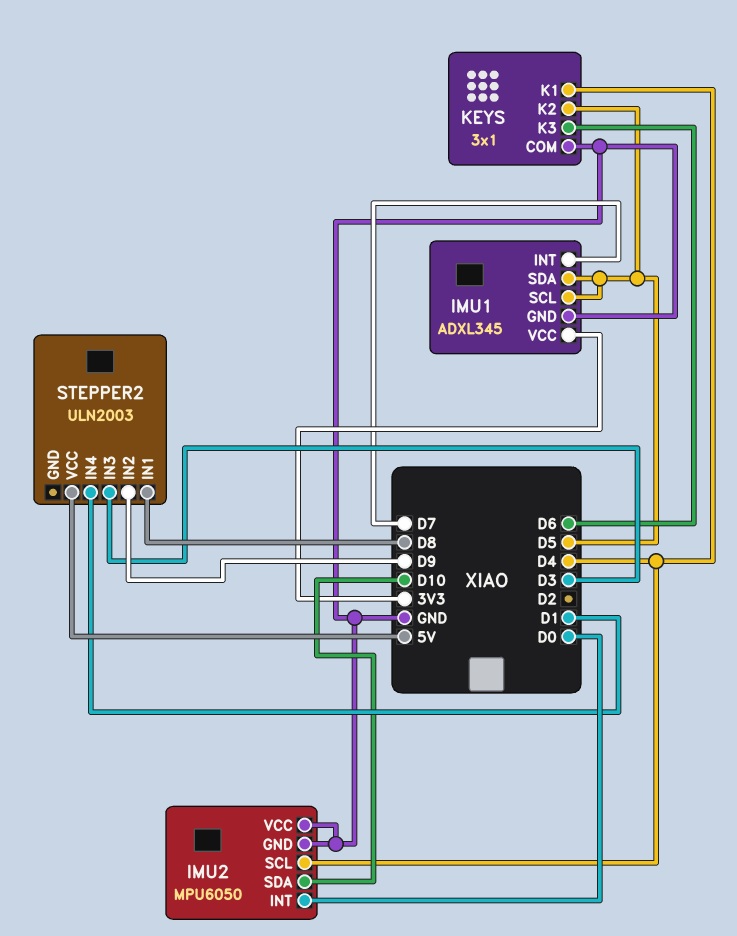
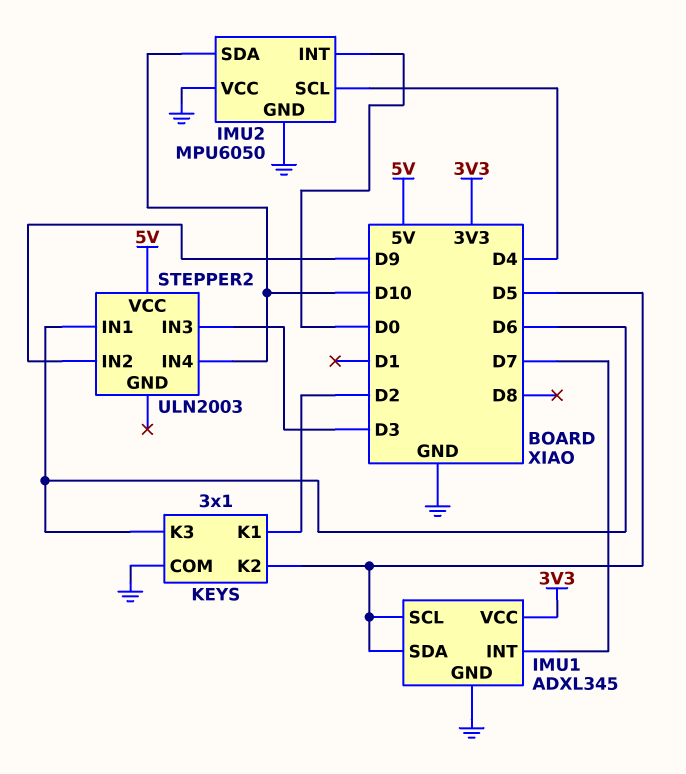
KEYS pin K1: D4 -> D2
STEPPER2 pin IN1: D8 -> D6
STEPPER2 pin IN4: D1 -> D10

